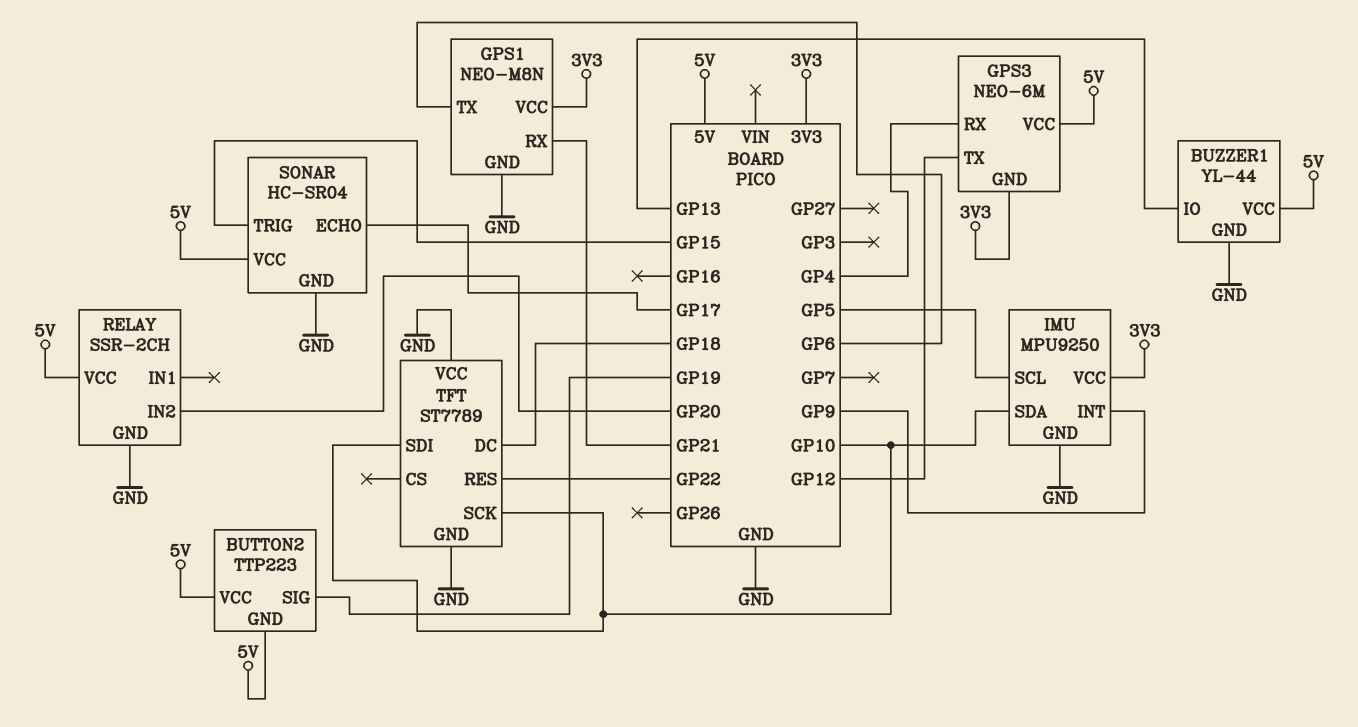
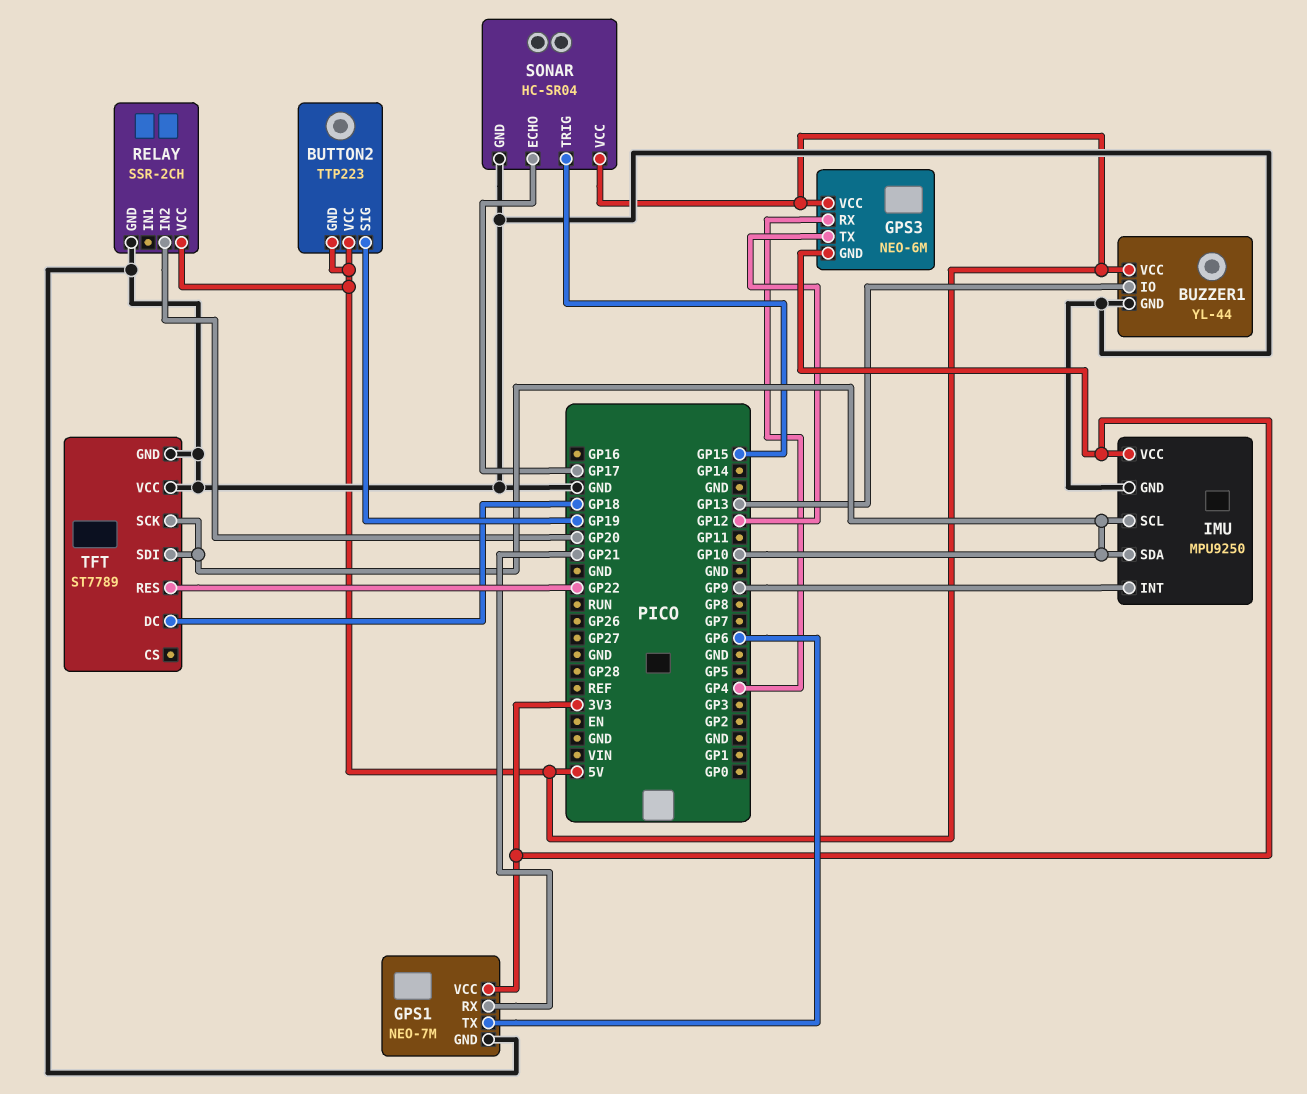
GPS1: NEO-M8N -> NEO-7M
IMU pin SCL: GP5 -> GP10

